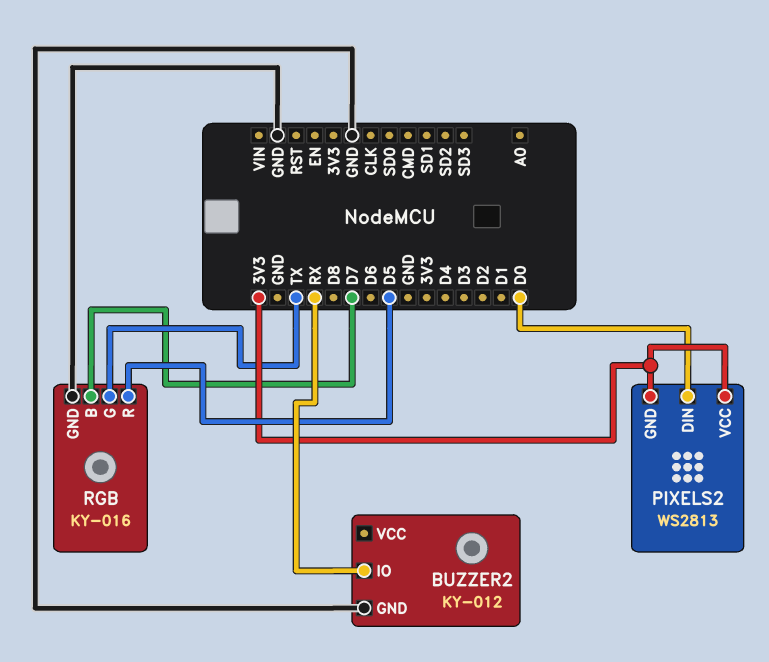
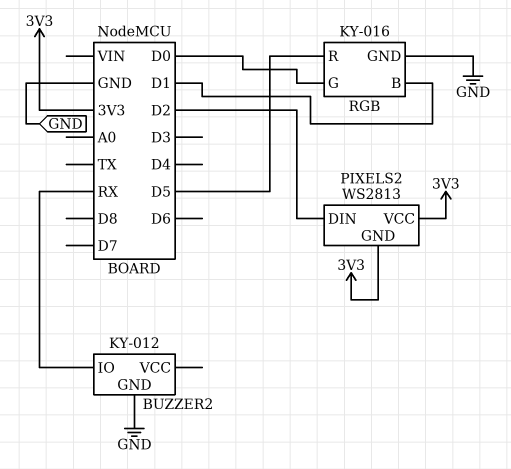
PIXELS2 pin DIN: D0 -> D2
RGB pin B: D7 -> D1
RGB pin G: TX -> D0

